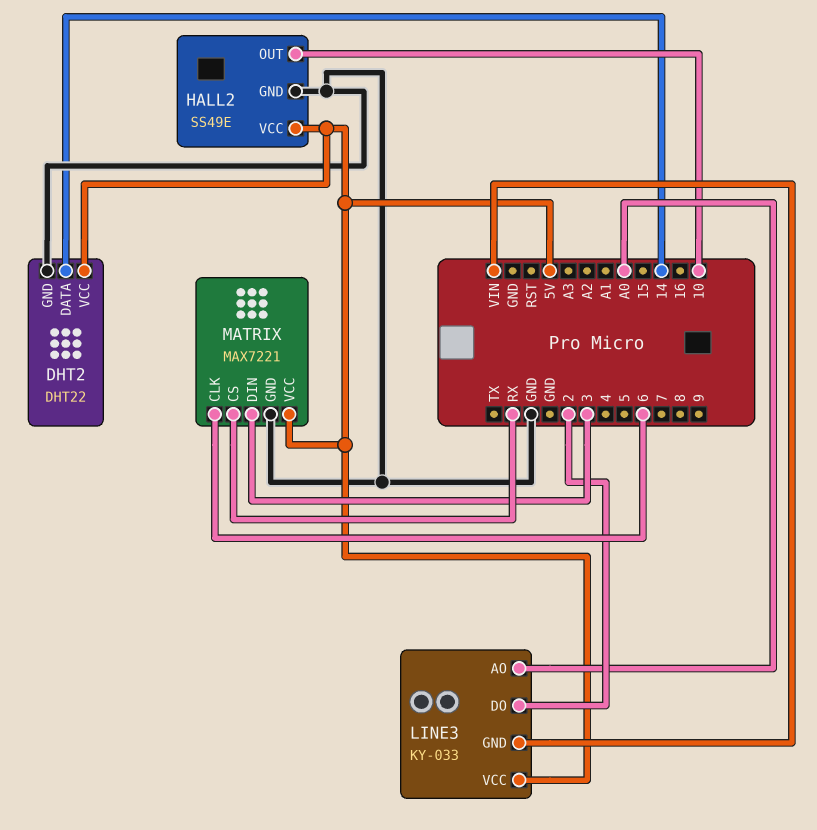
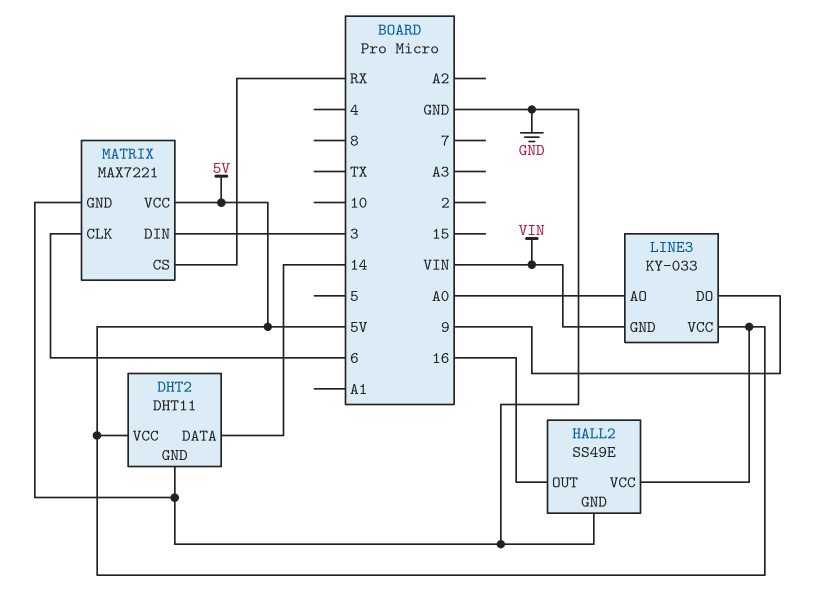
DHT2: DHT22 -> DHT11
HALL2 pin OUT: 10 -> 16
LINE3 pin DO: 2 -> 9

